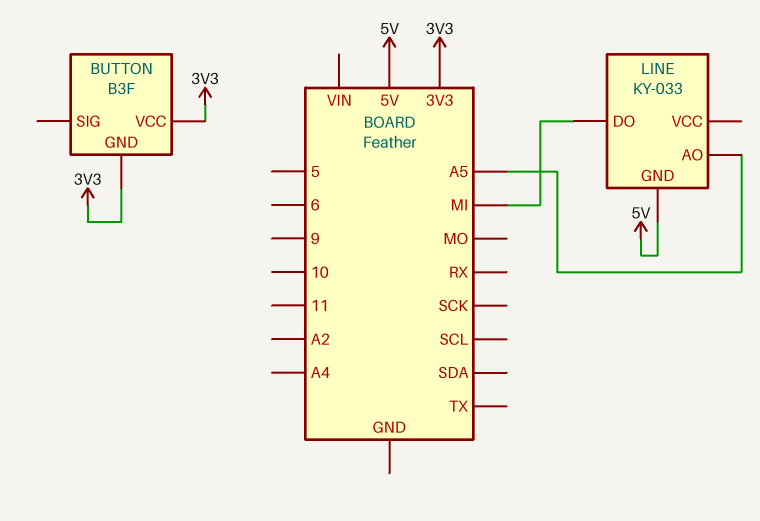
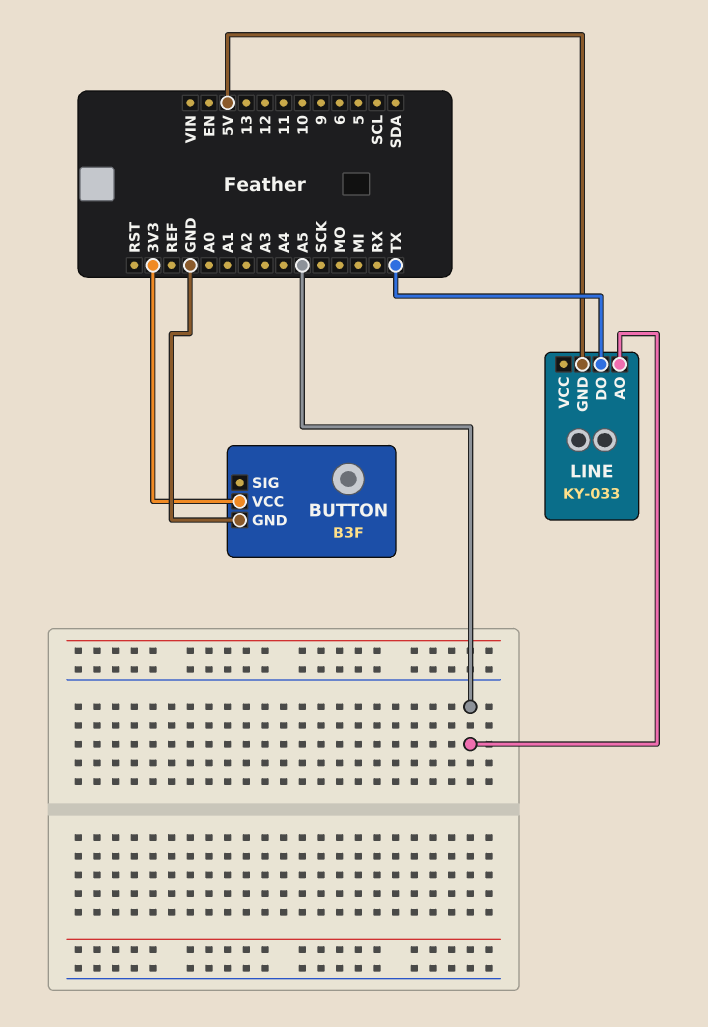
BUTTON pin GND: 3V3 -> GND
LINE pin DO: MI -> TX

